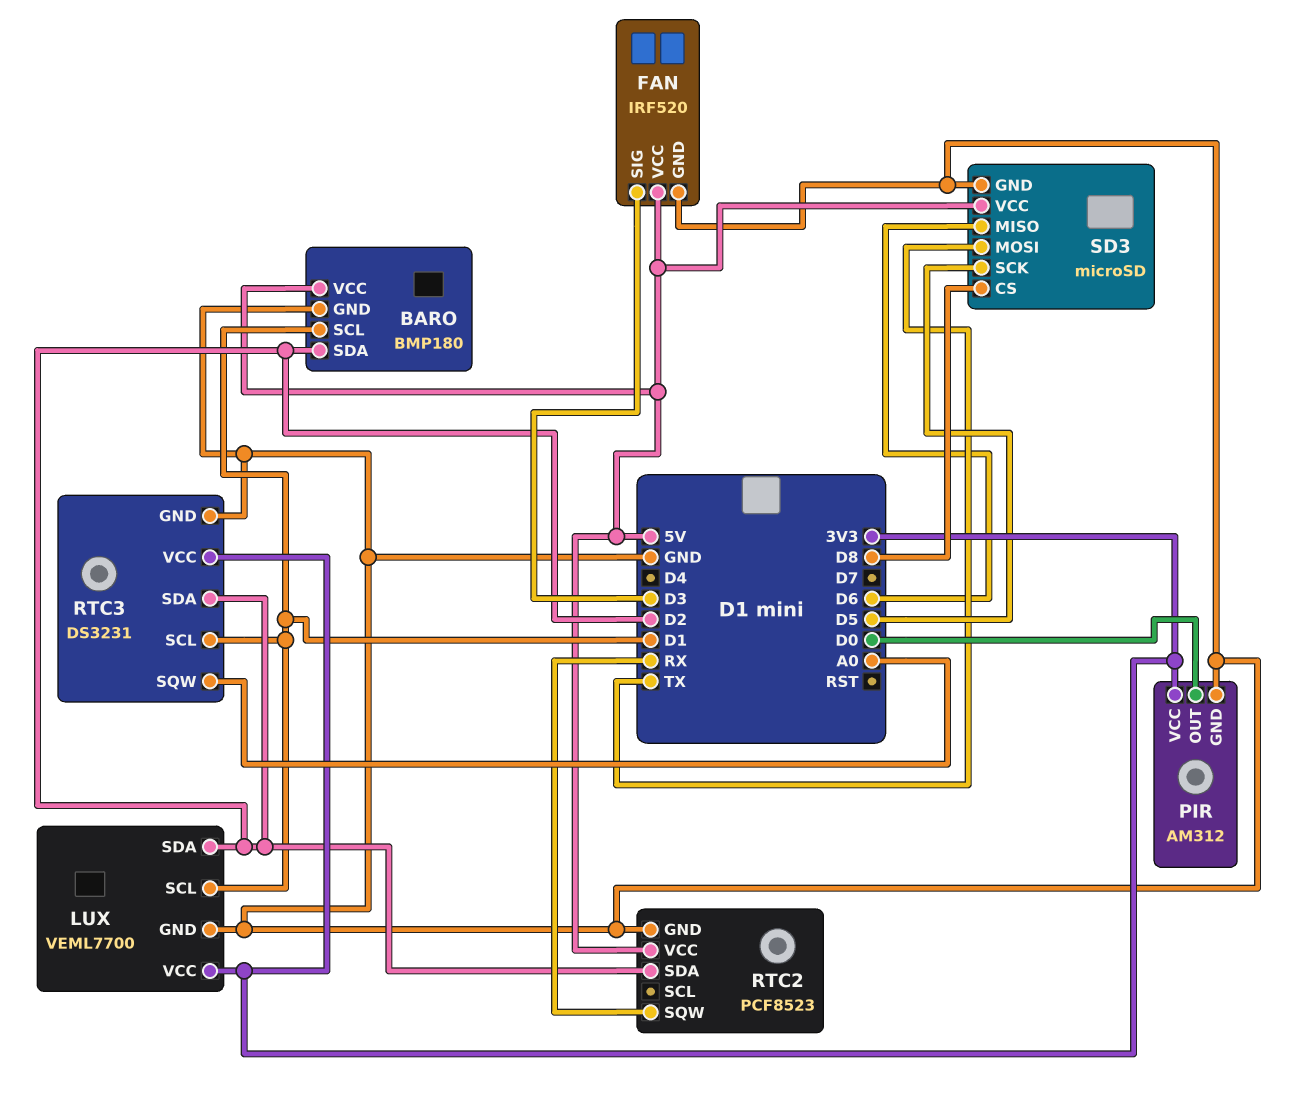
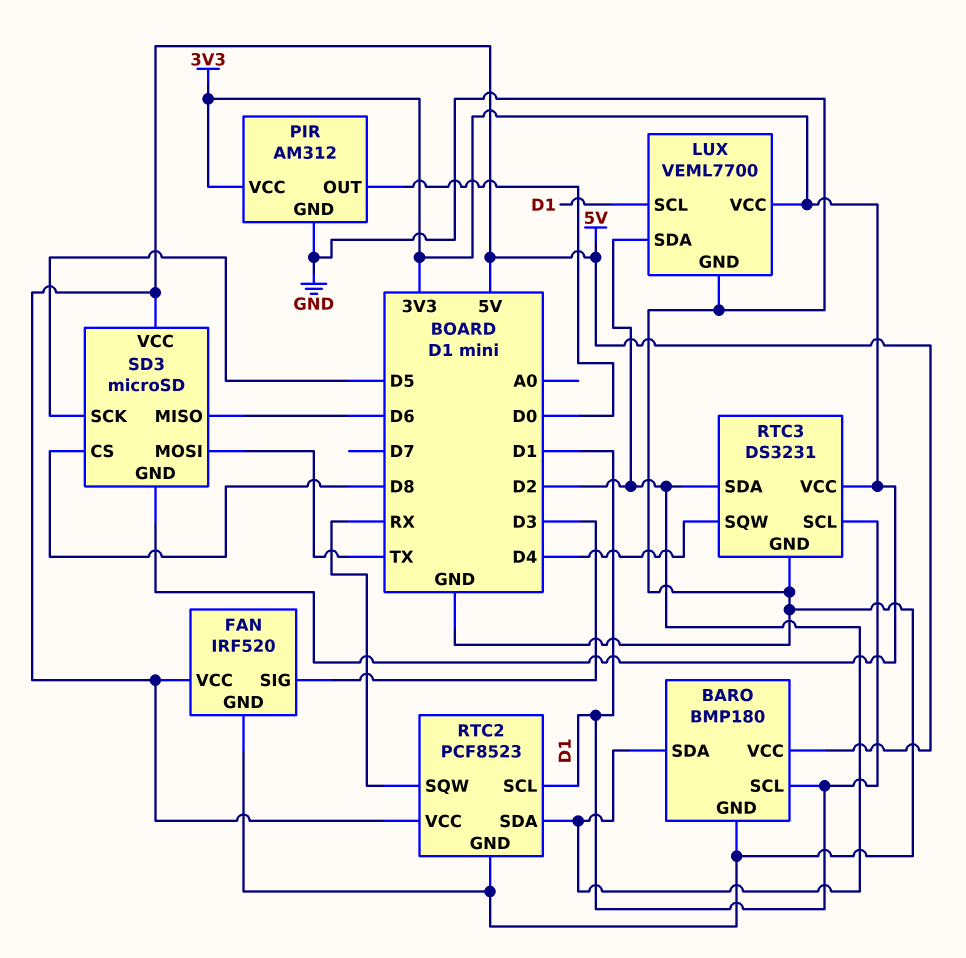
RTC2 pin SCL: none -> D1
RTC3 pin SQW: A0 -> D4
SD3 pin GND: GND -> 3V3

